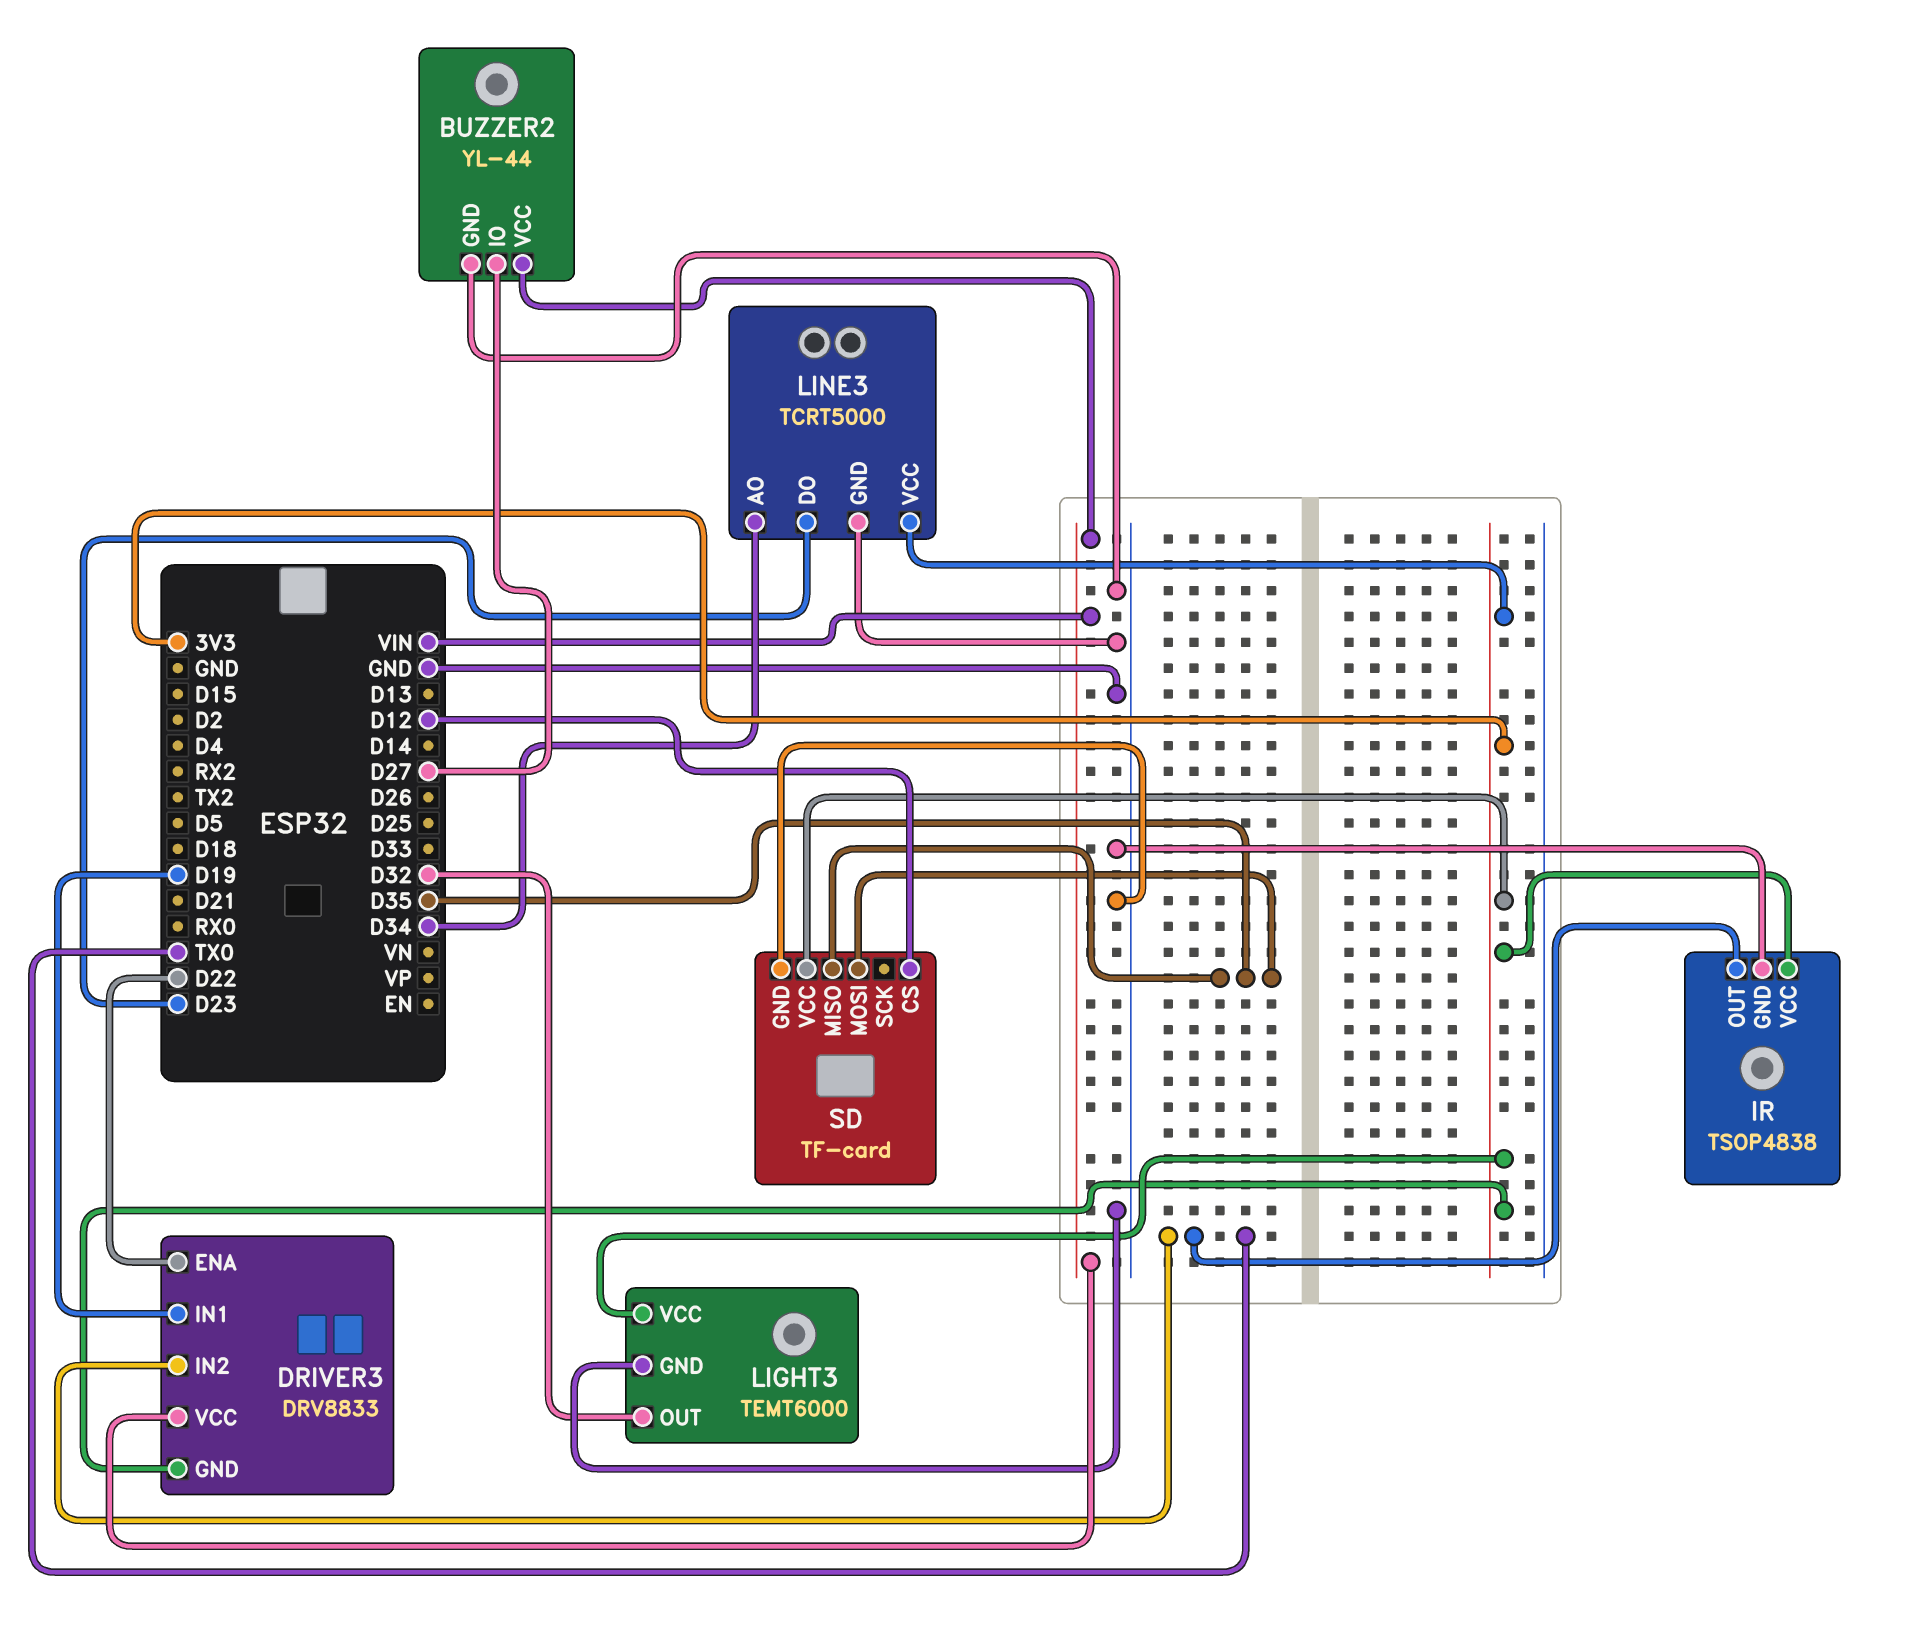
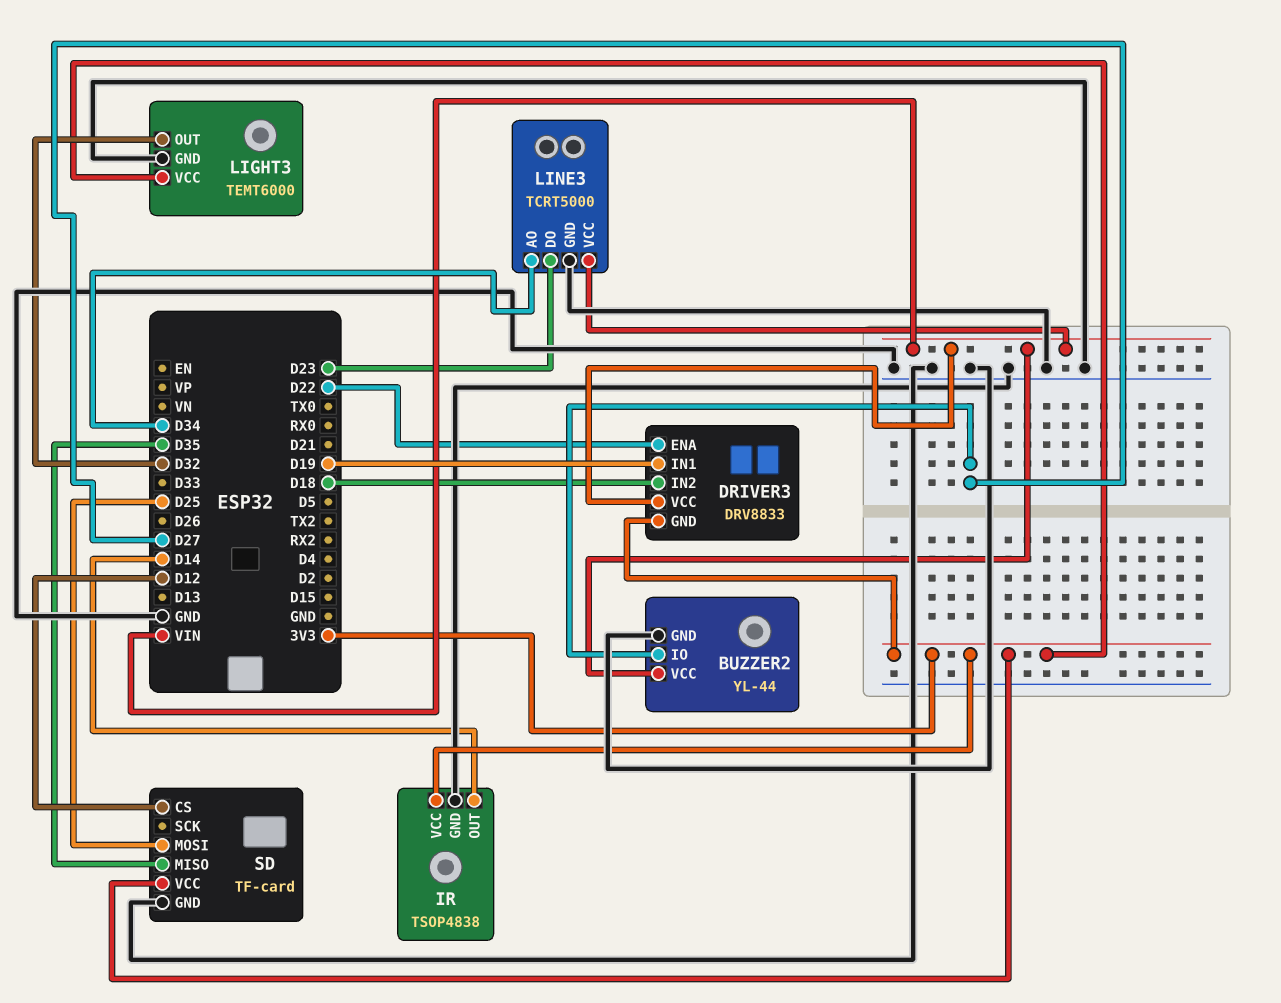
DRIVER3 pin IN2: TX0 -> D18
IR pin OUT: TX0 -> D14
LINE3 pin VCC: 3V3 -> VIN
SD pin MOSI: D35 -> D25

